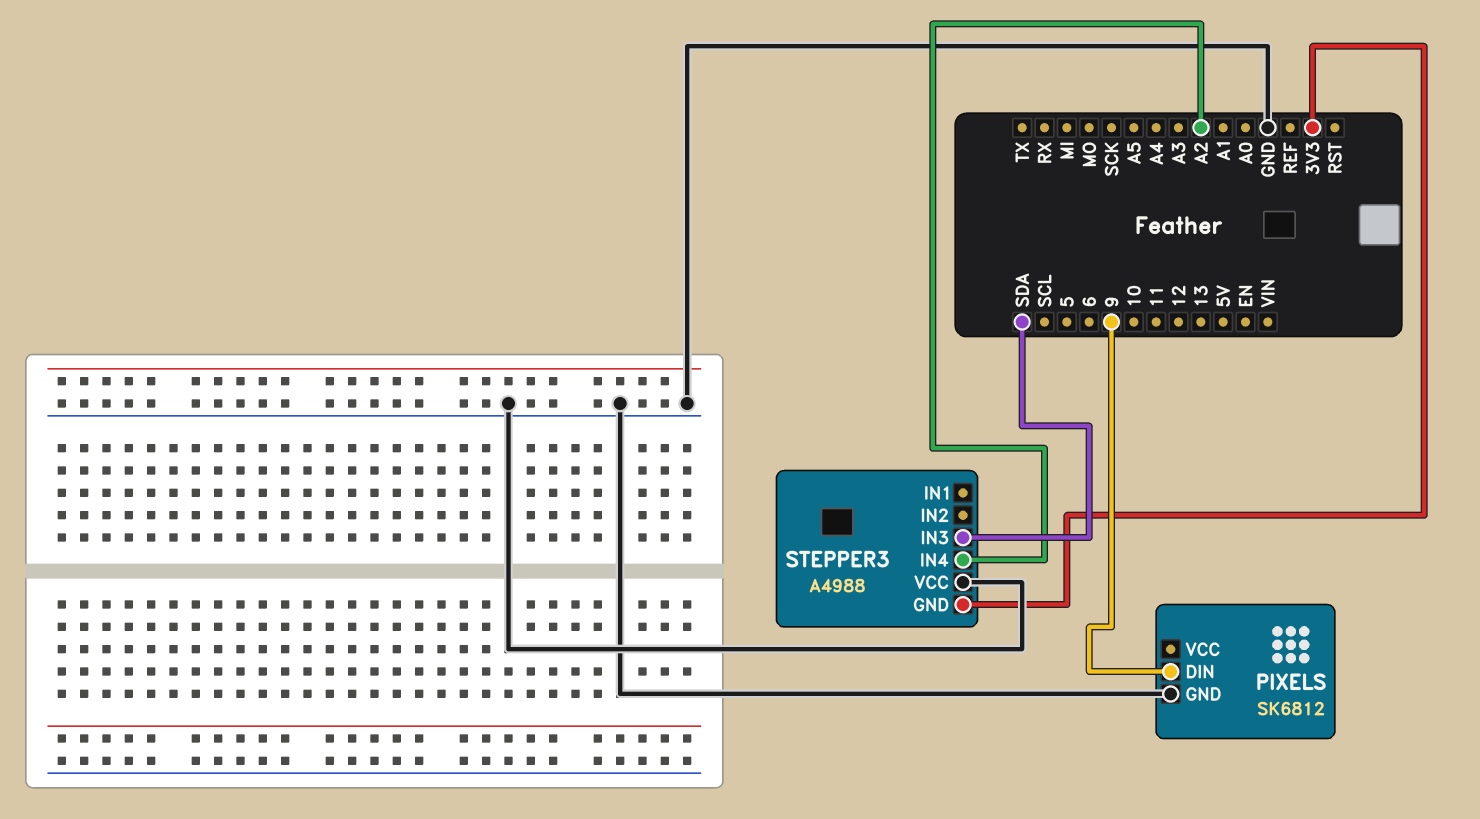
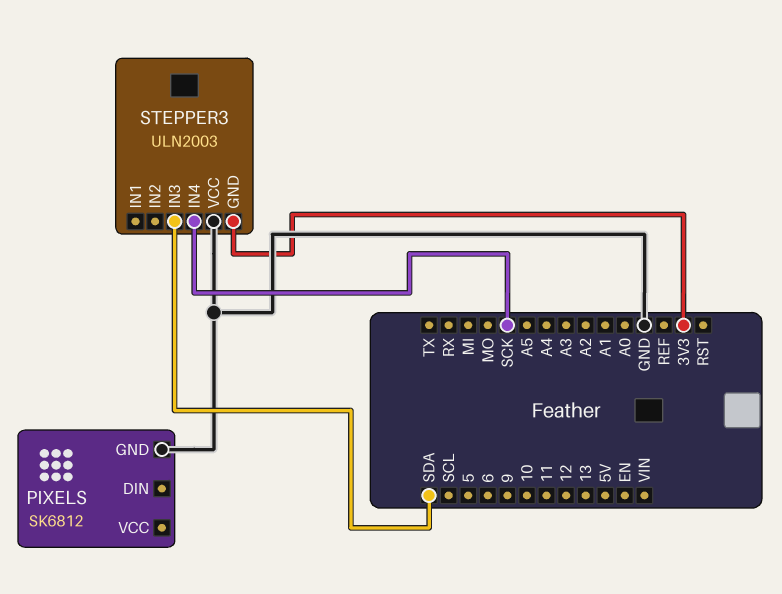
PIXELS pin DIN: 9 -> none
STEPPER3: A4988 -> ULN2003
STEPPER3 pin IN4: A2 -> SCK

